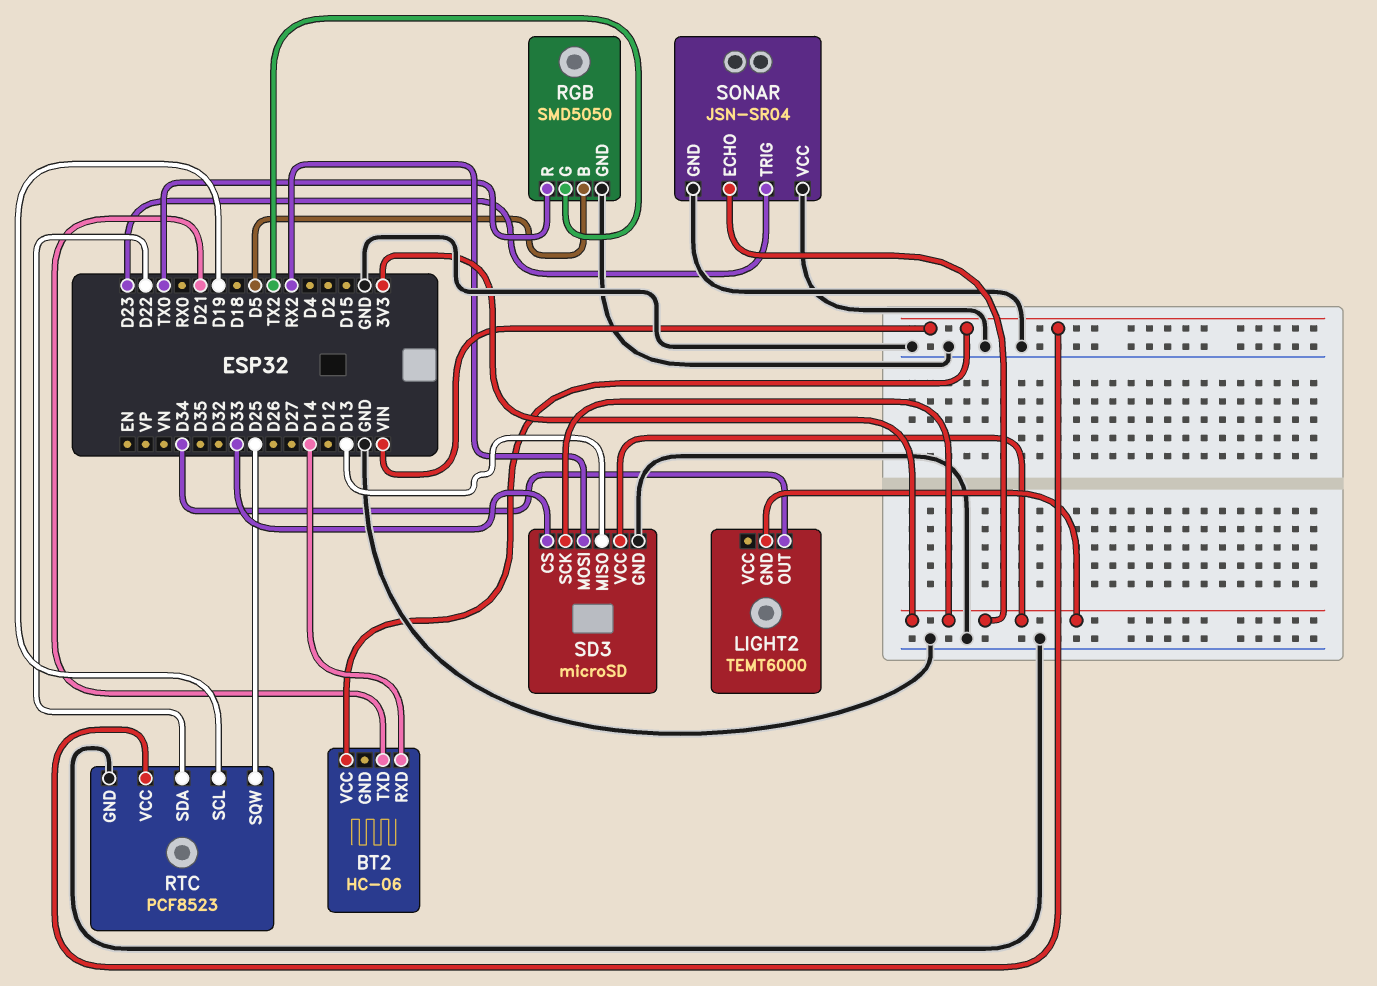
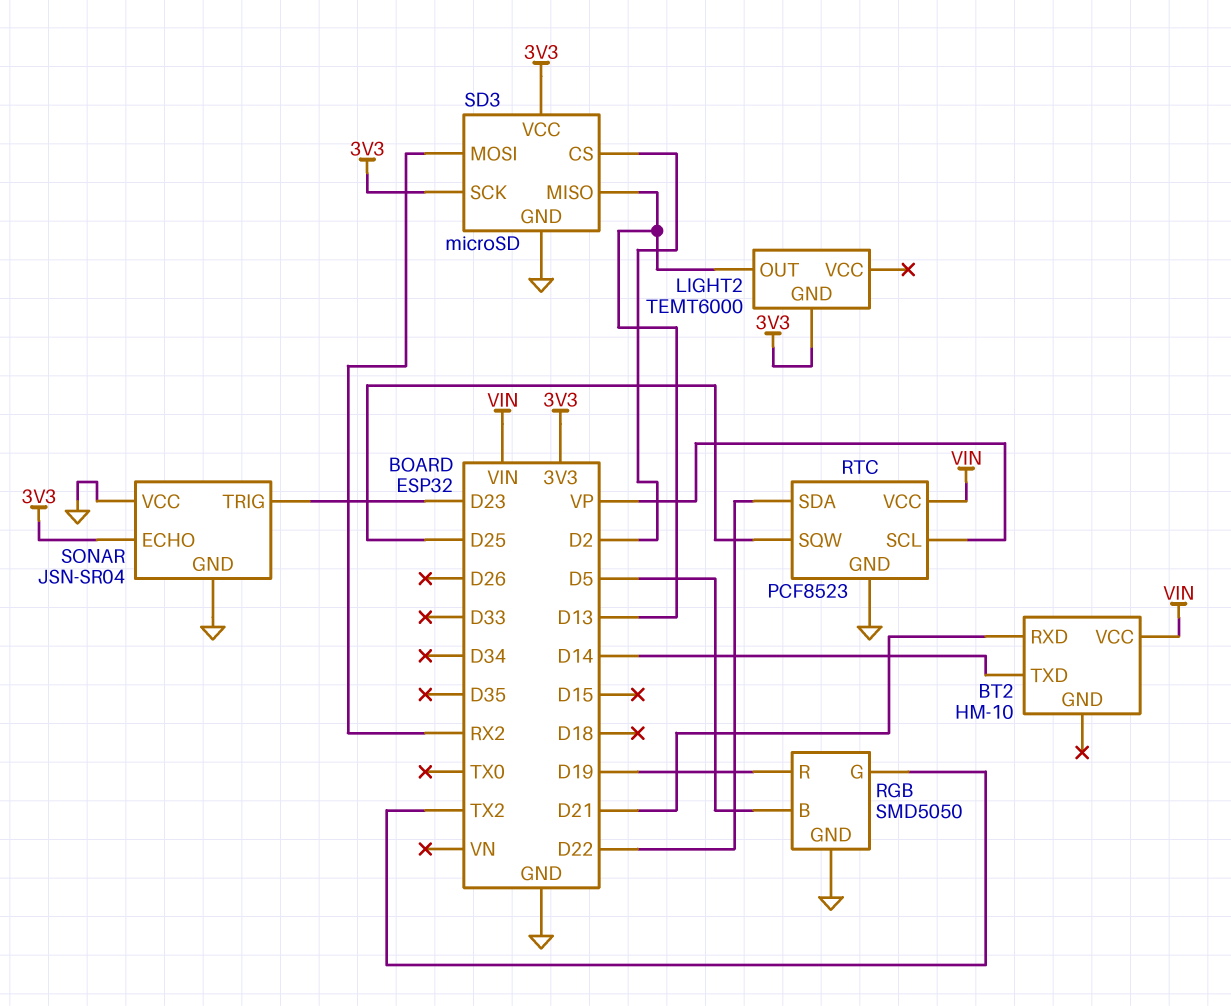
BT2: HC-06 -> HM-10
BT2 pin RXD: D14 -> D21
BT2 pin TXD: D21 -> D14
LIGHT2 pin OUT: D34 -> D13
RGB pin R: TX0 -> D19
RTC pin SCL: D19 -> VP
SD3 pin CS: D33 -> D2

